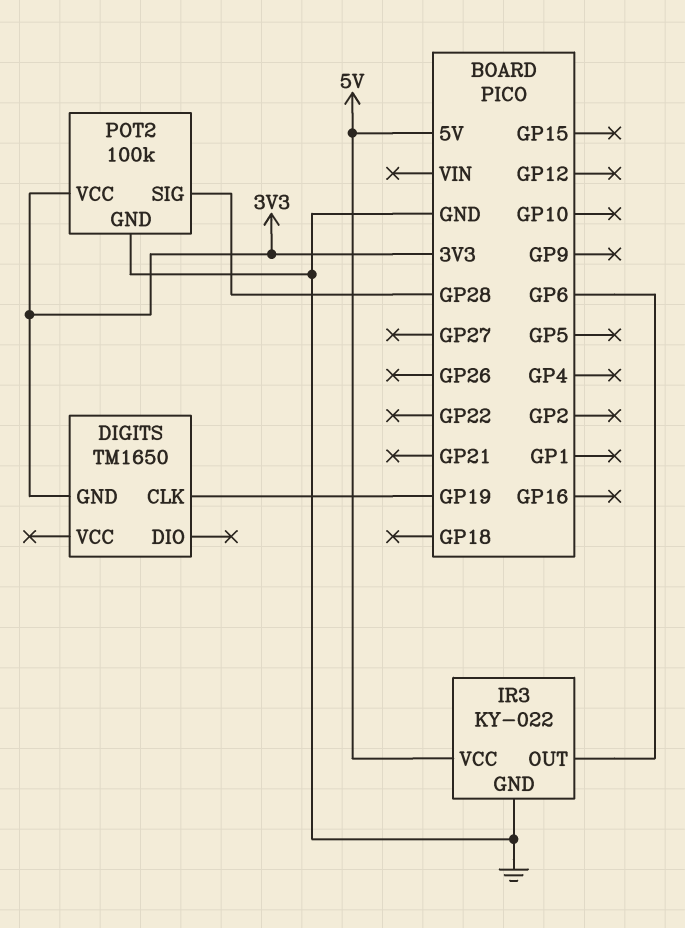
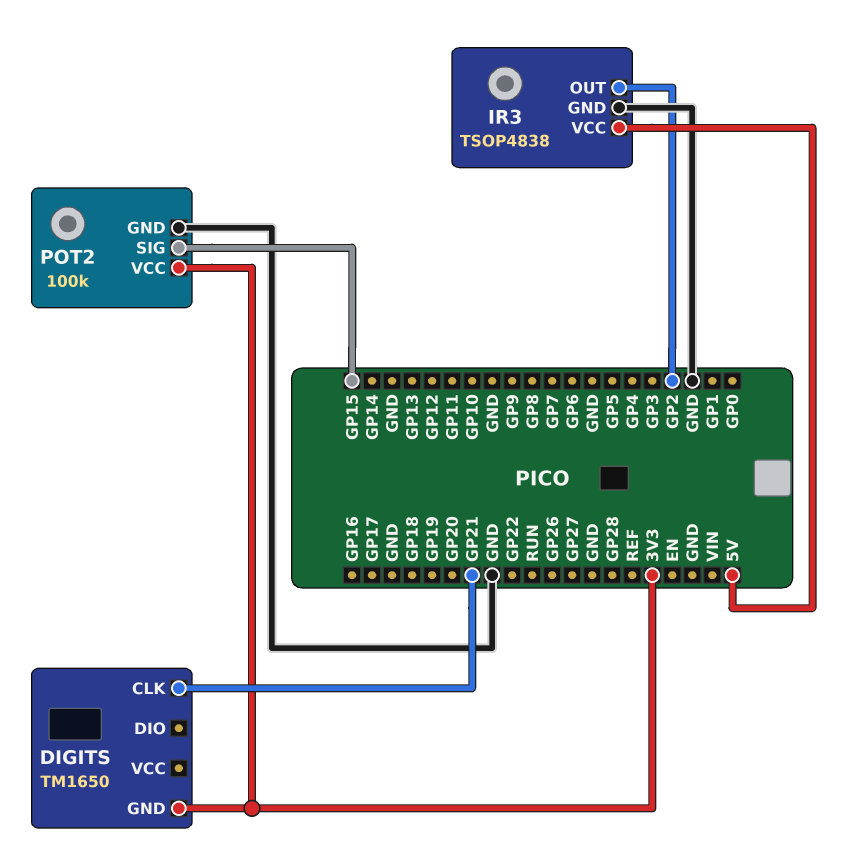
DIGITS pin CLK: GP19 -> GP21
IR3: KY-022 -> TSOP4838
IR3 pin OUT: GP6 -> GP2
POT2 pin SIG: GP28 -> GP15

